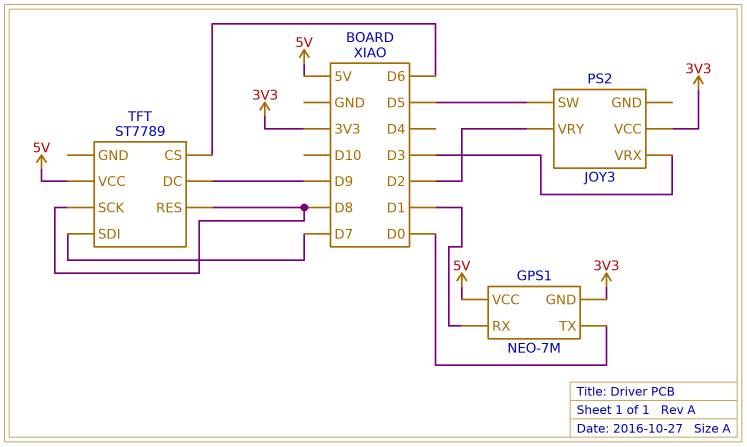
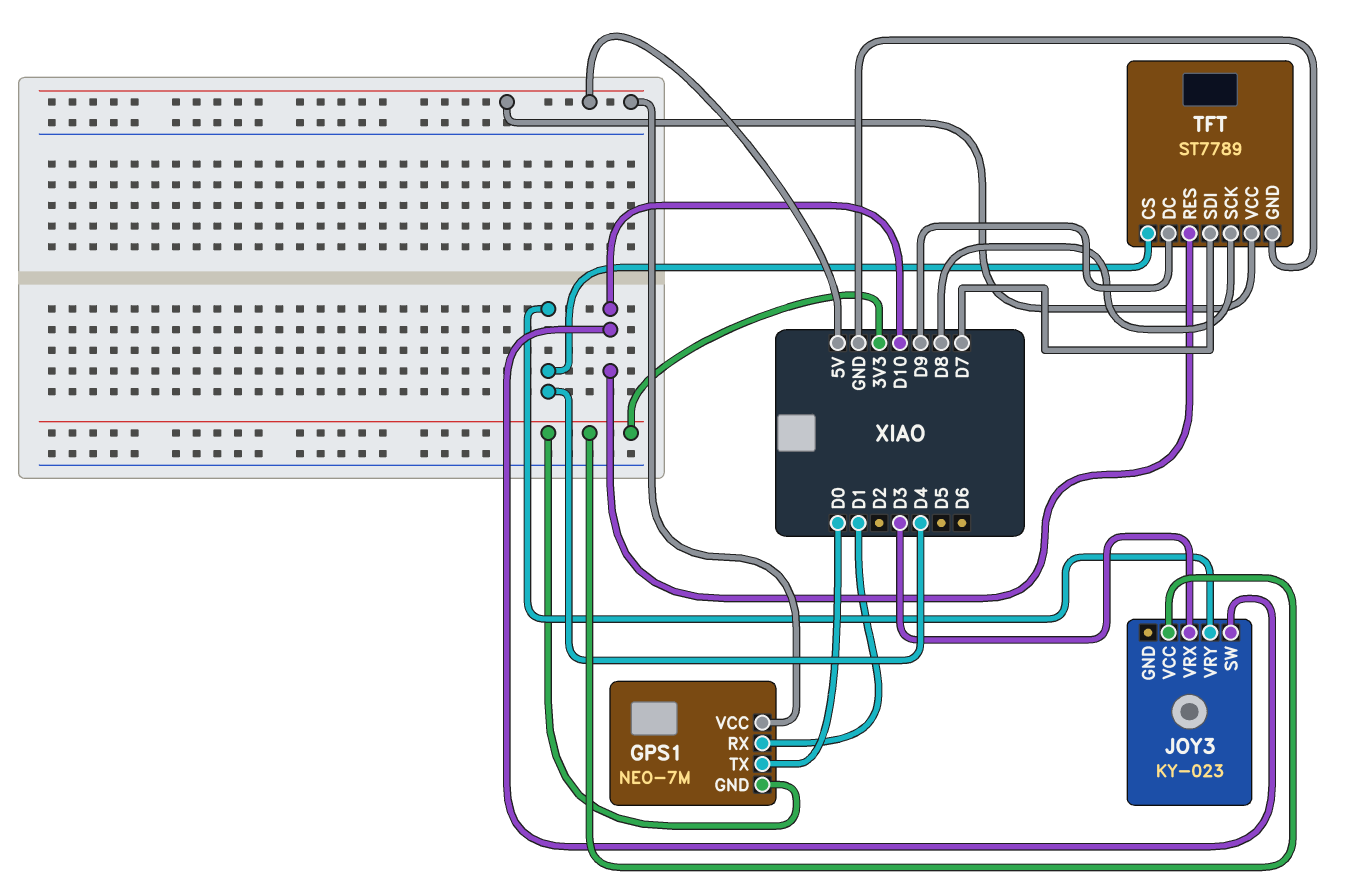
JOY3: PS2 -> KY-023
JOY3 pin SW: D5 -> D10
JOY3 pin VRY: D2 -> D4
TFT pin CS: D6 -> D4
TFT pin GND: none -> GND
TFT pin RES: D8 -> D10

